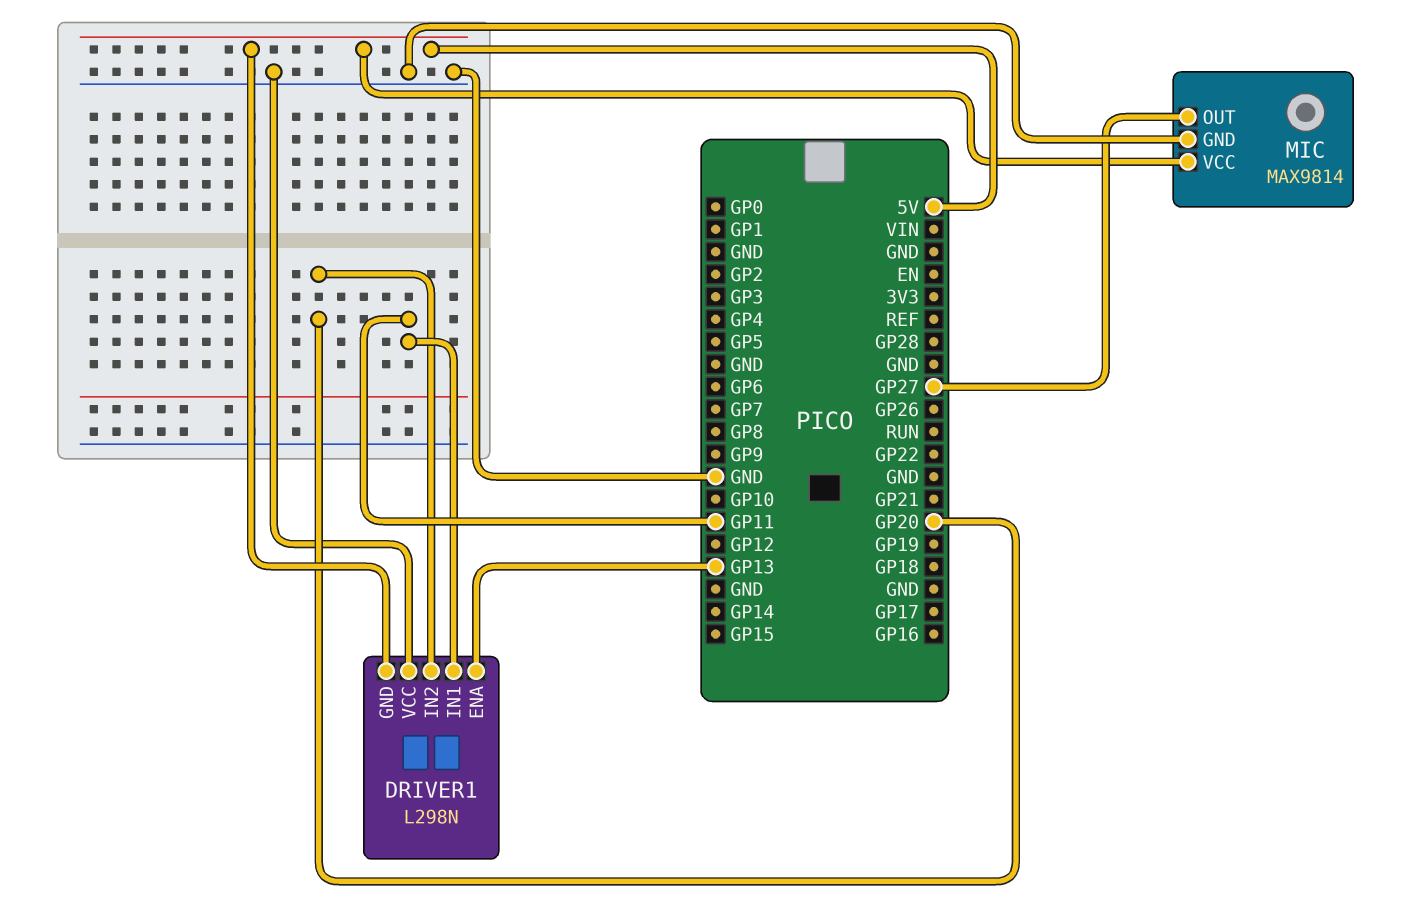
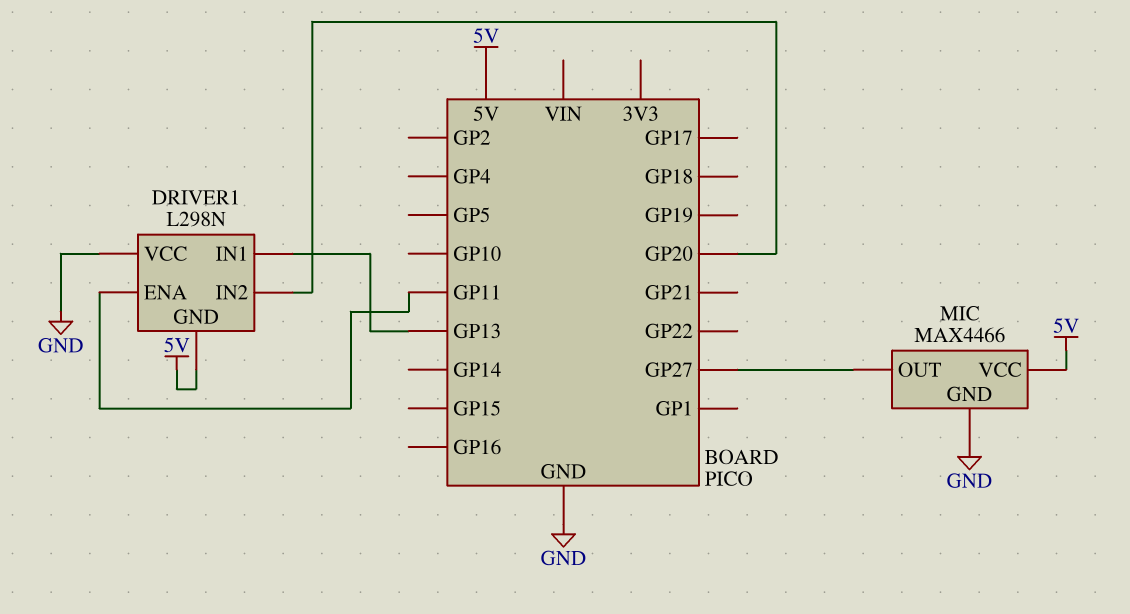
DRIVER1 pin ENA: GP13 -> GP11
DRIVER1 pin IN1: GP11 -> GP13
MIC: MAX9814 -> MAX4466

